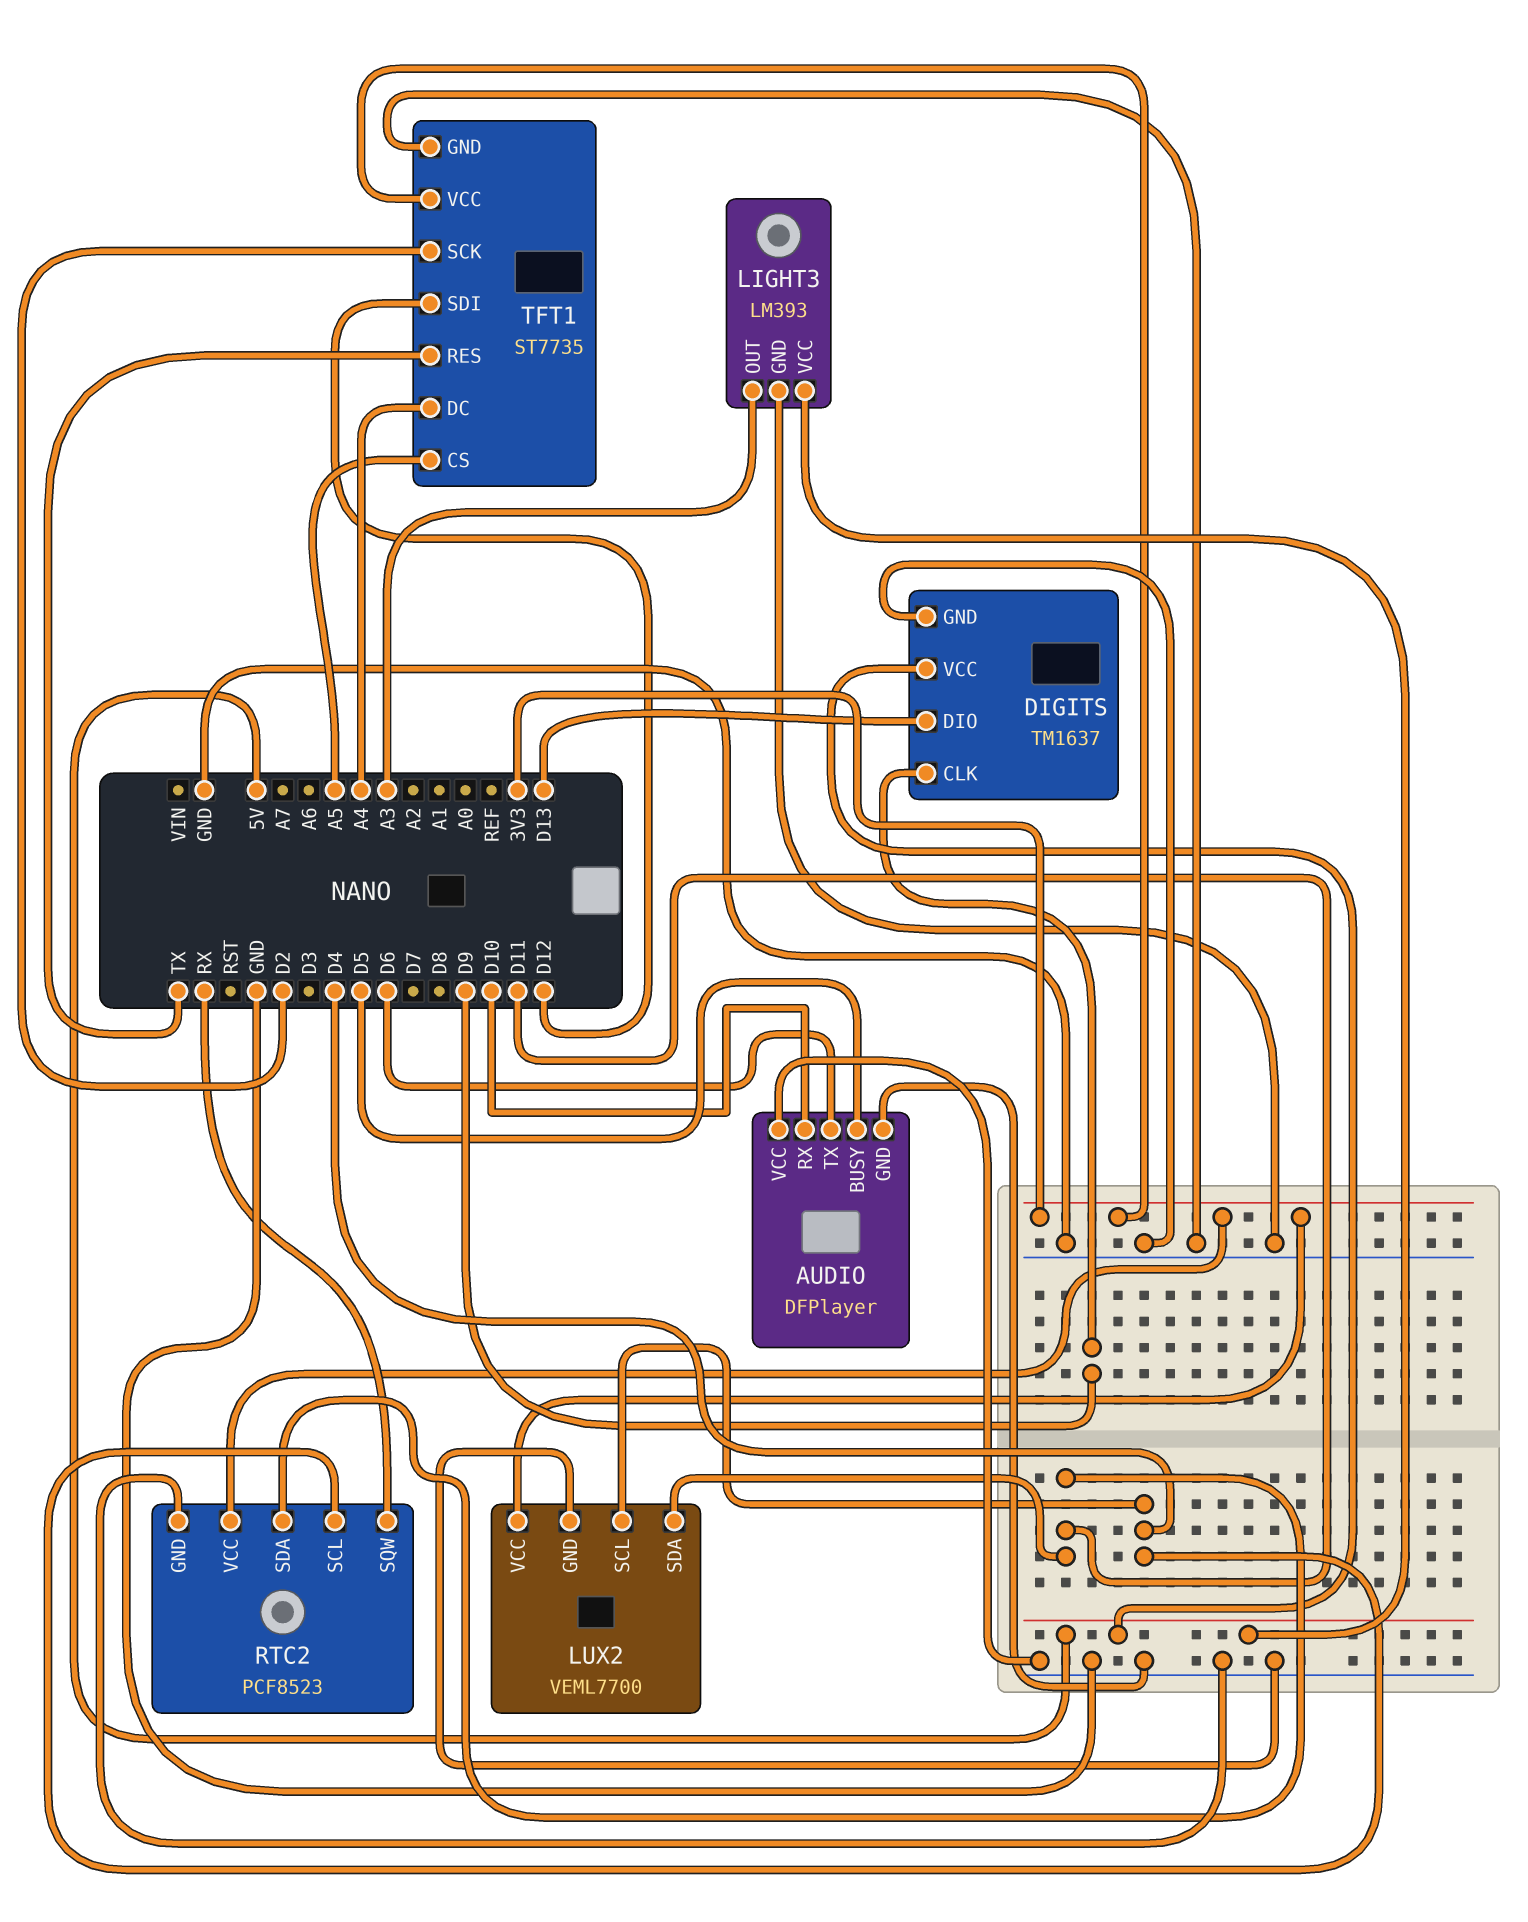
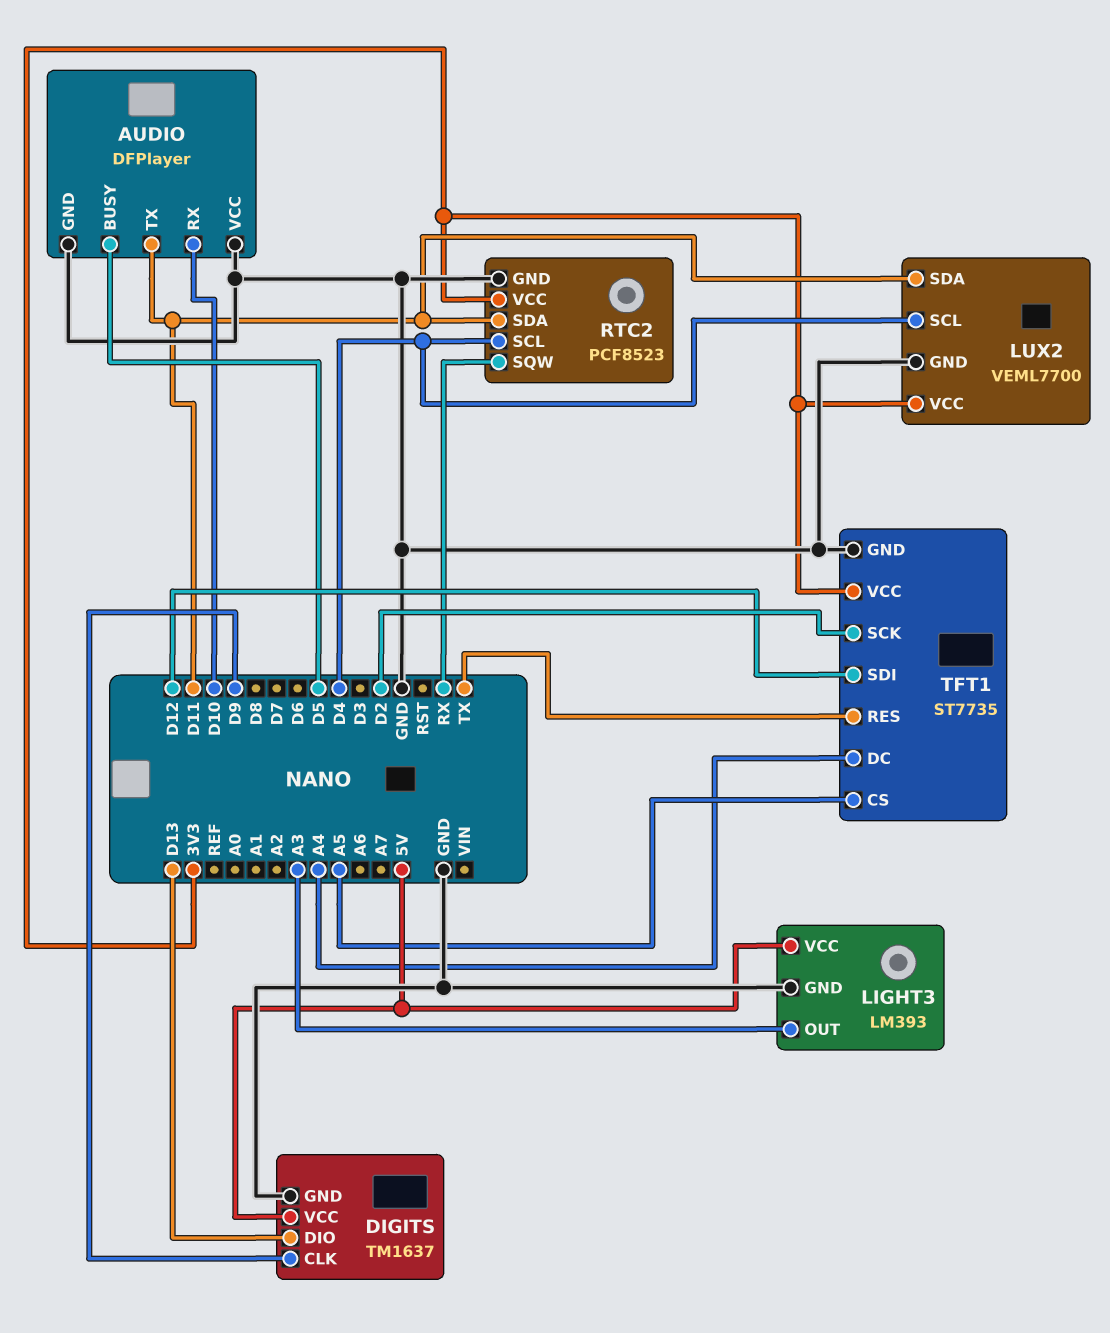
AUDIO pin TX: D6 -> D11

